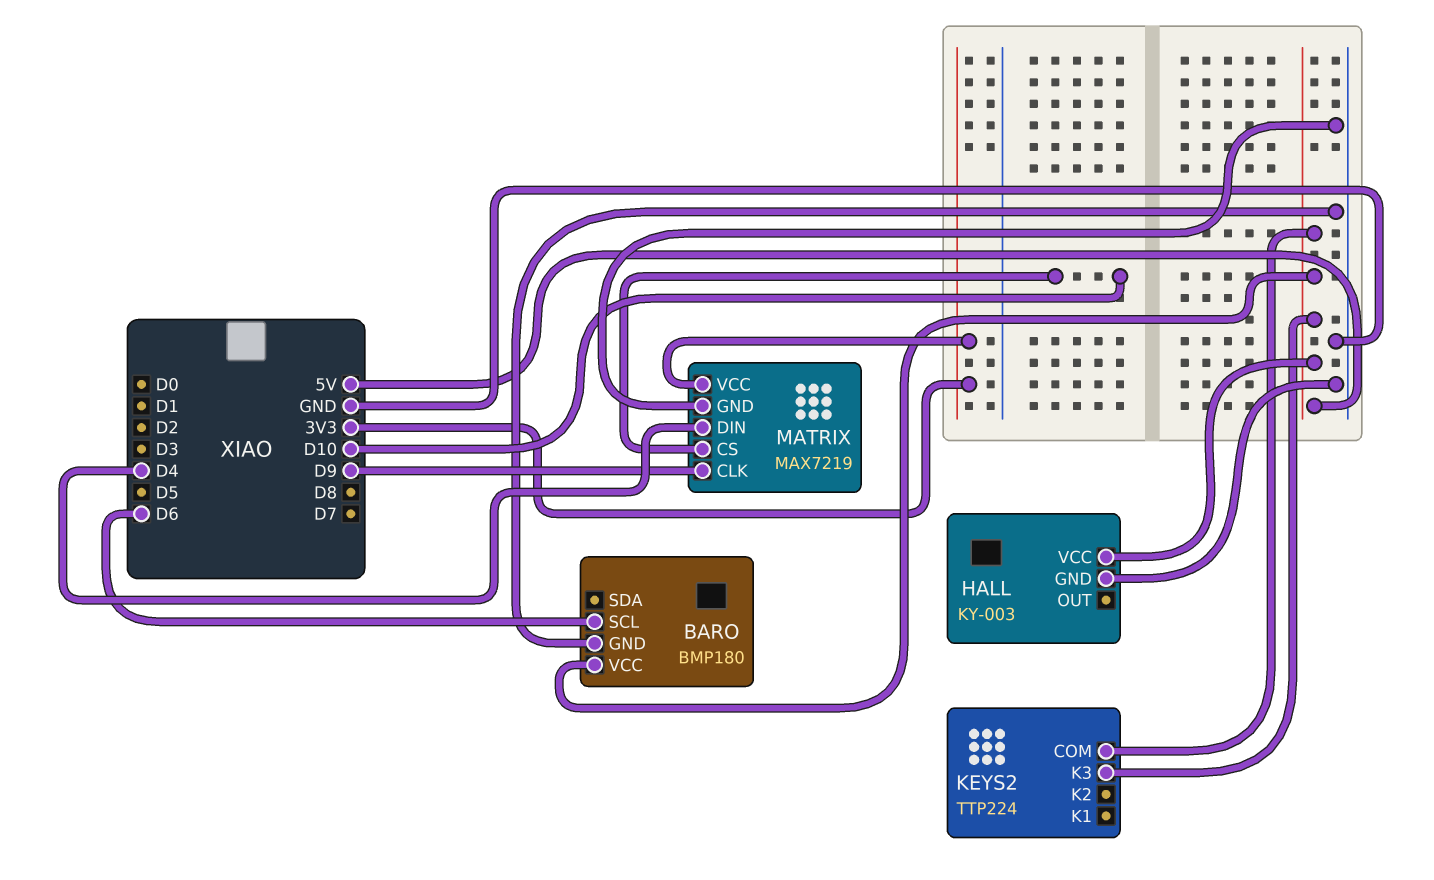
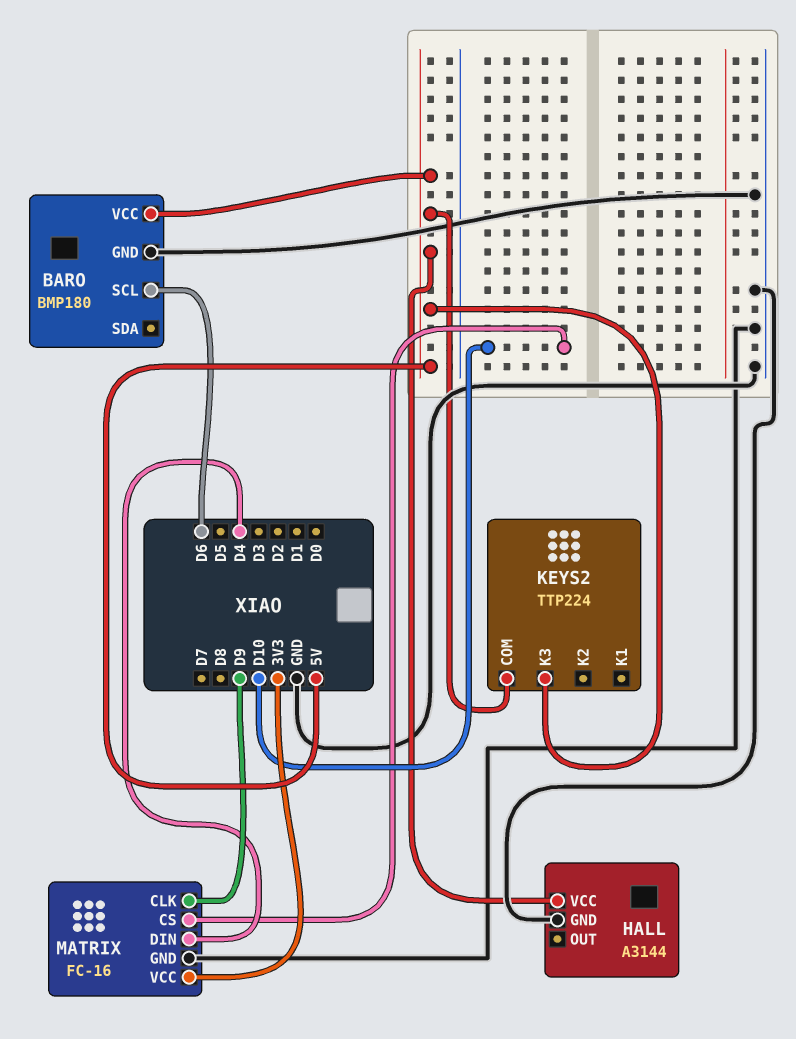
HALL: KY-003 -> A3144
MATRIX: MAX7219 -> FC-16

